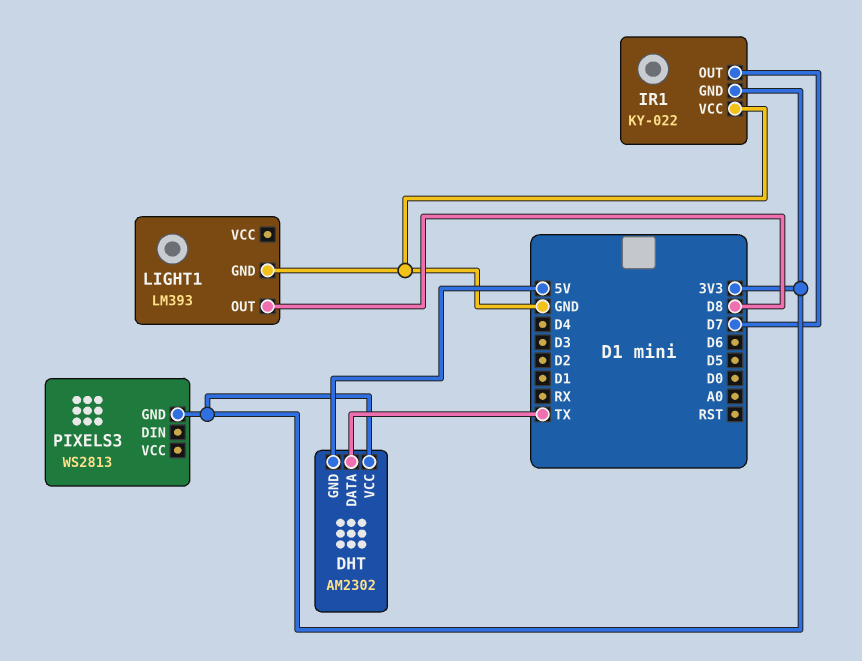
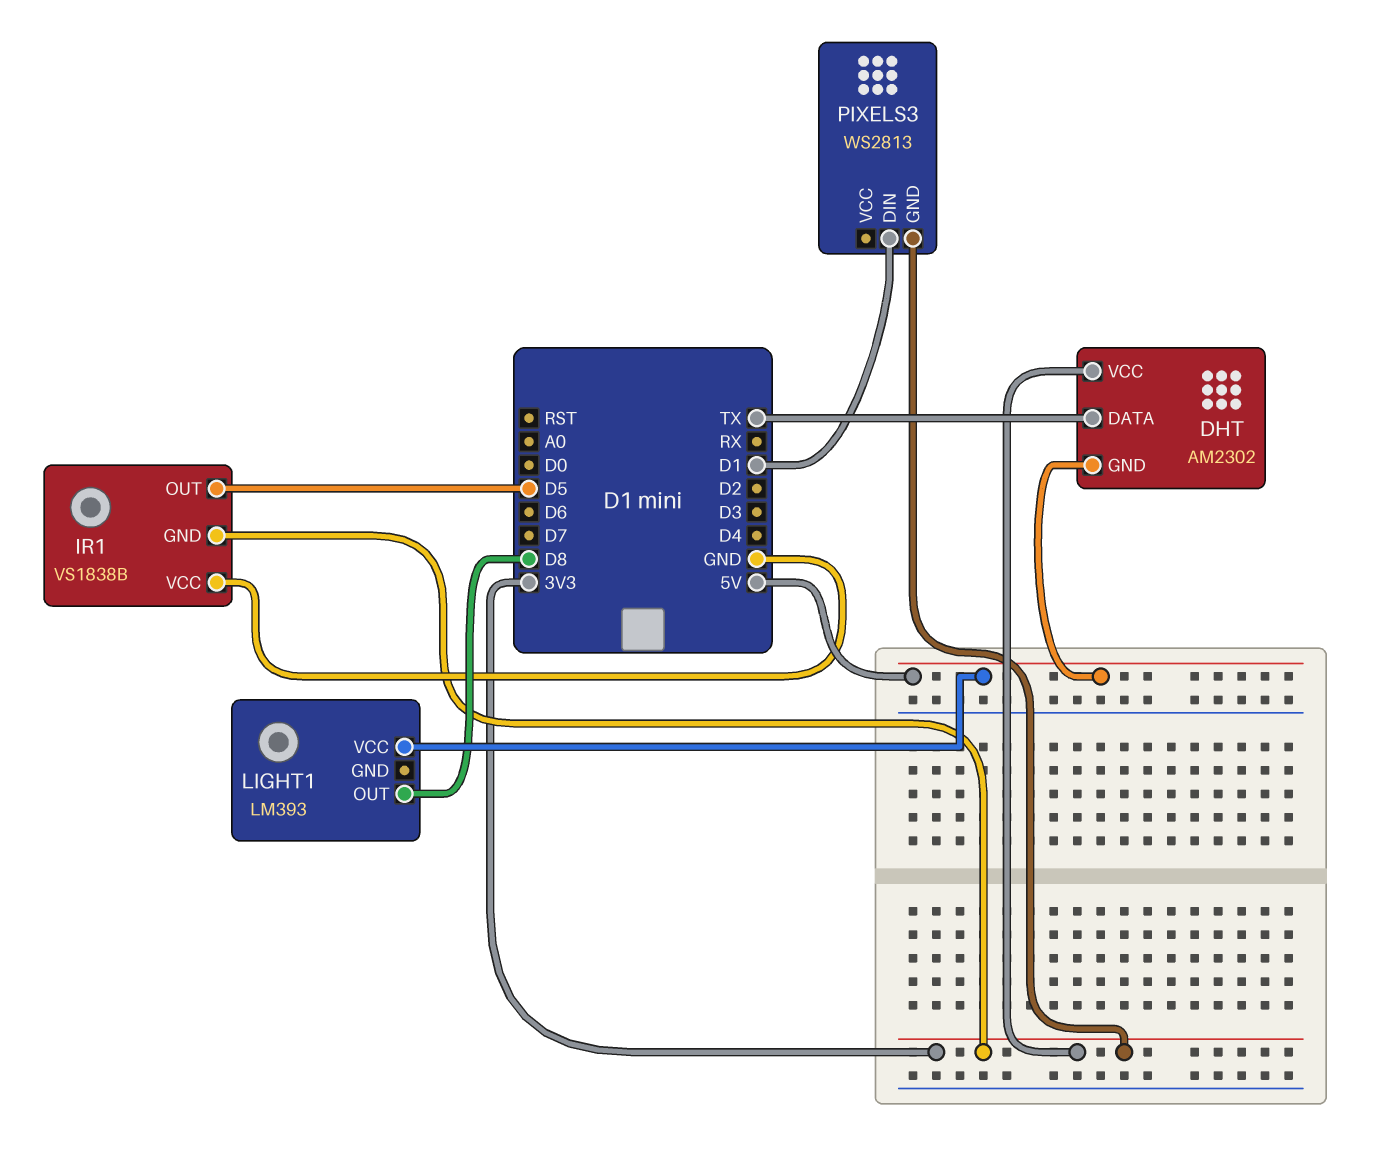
IR1: KY-022 -> VS1838B
IR1 pin OUT: D7 -> D5
LIGHT1 pin GND: GND -> none
LIGHT1 pin VCC: none -> 5V
PIXELS3 pin DIN: none -> D1

